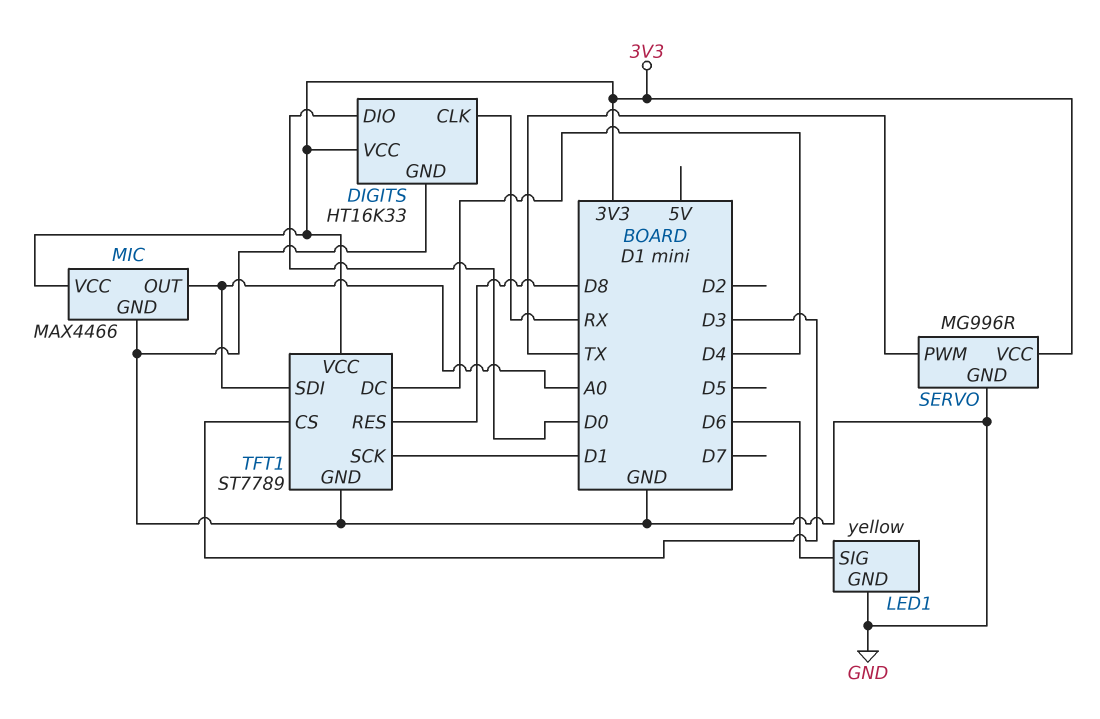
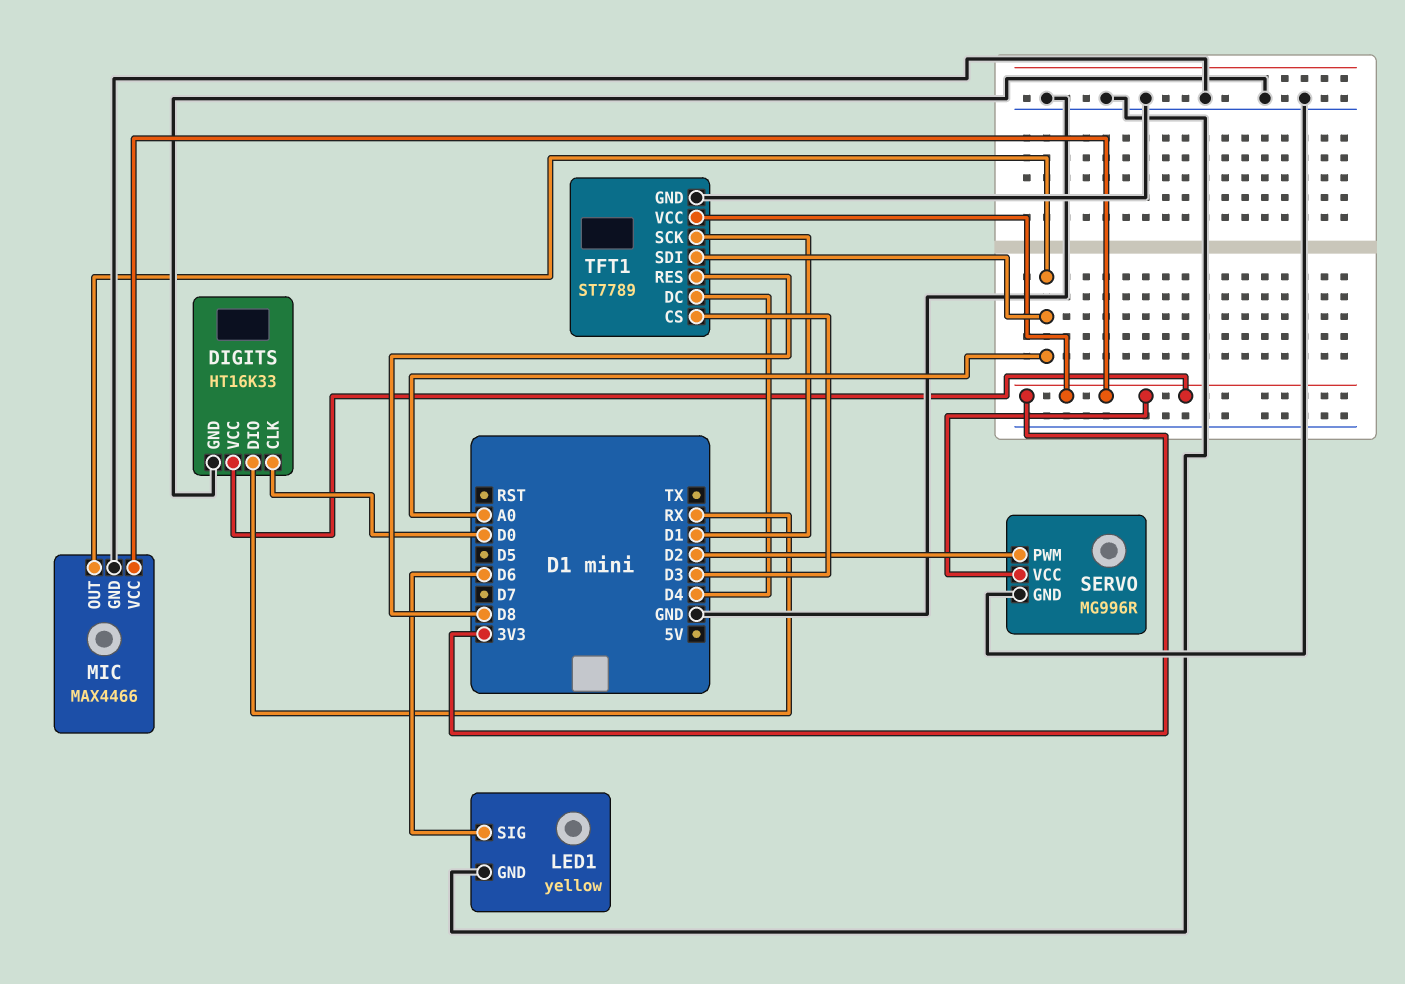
DIGITS pin CLK: RX -> D0
DIGITS pin DIO: D0 -> RX
SERVO pin PWM: TX -> D2

